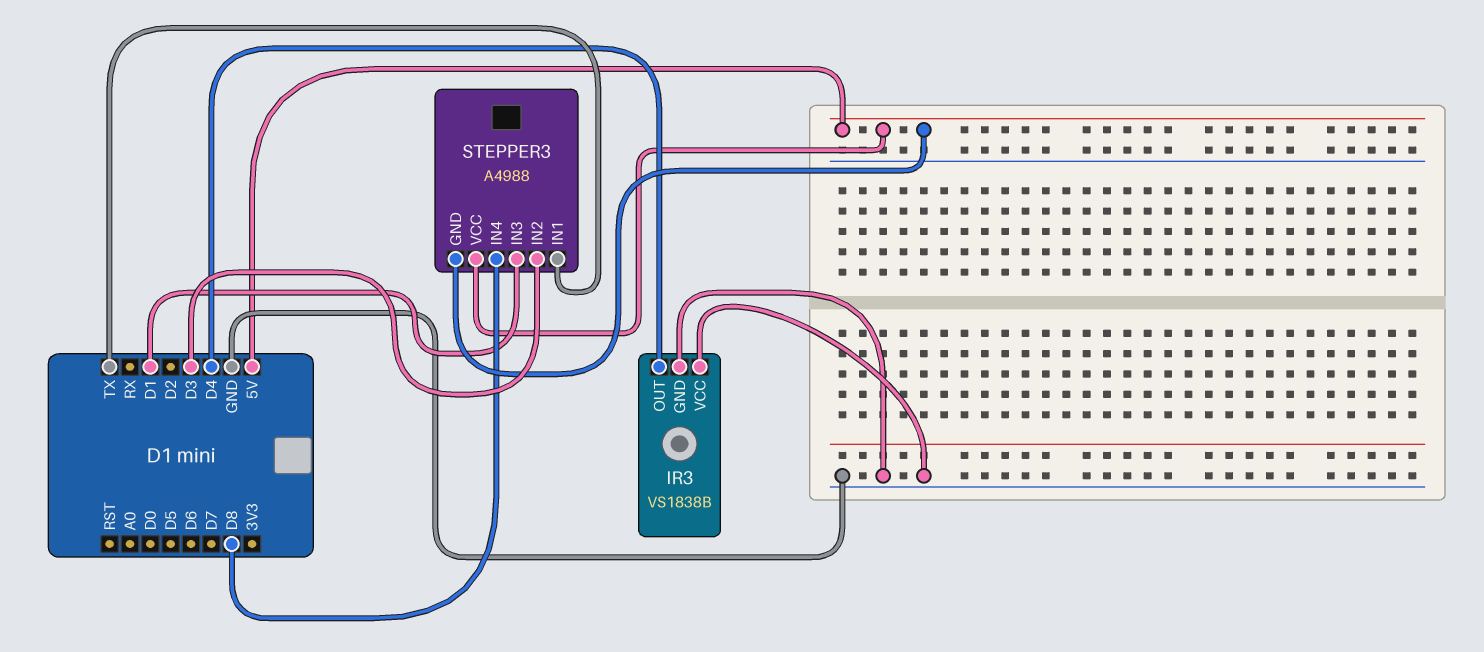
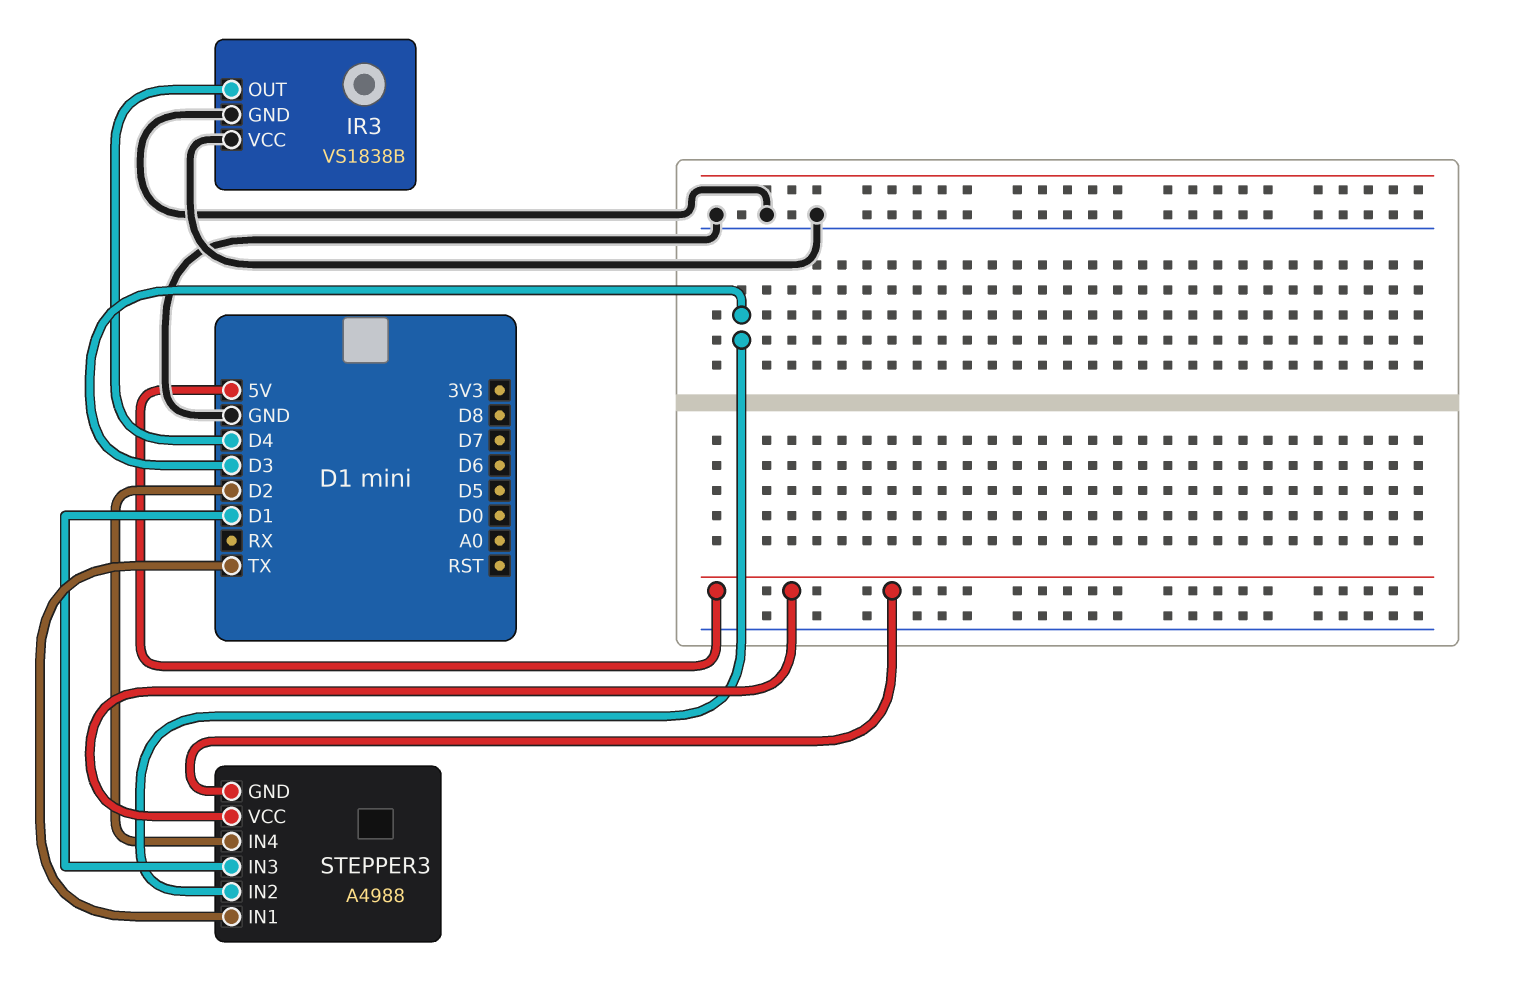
STEPPER3 pin IN4: D8 -> D2

